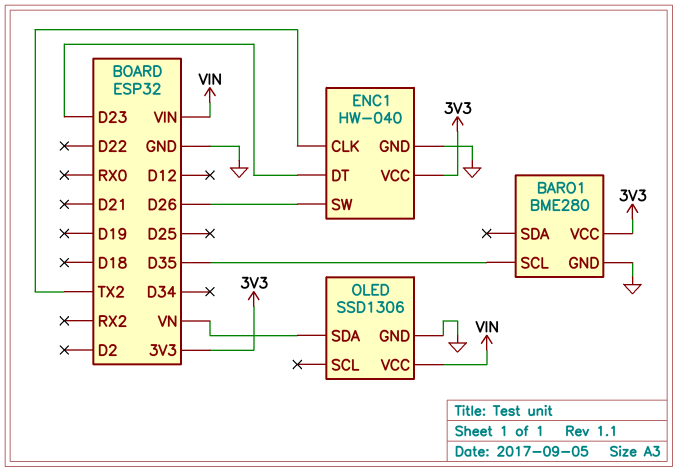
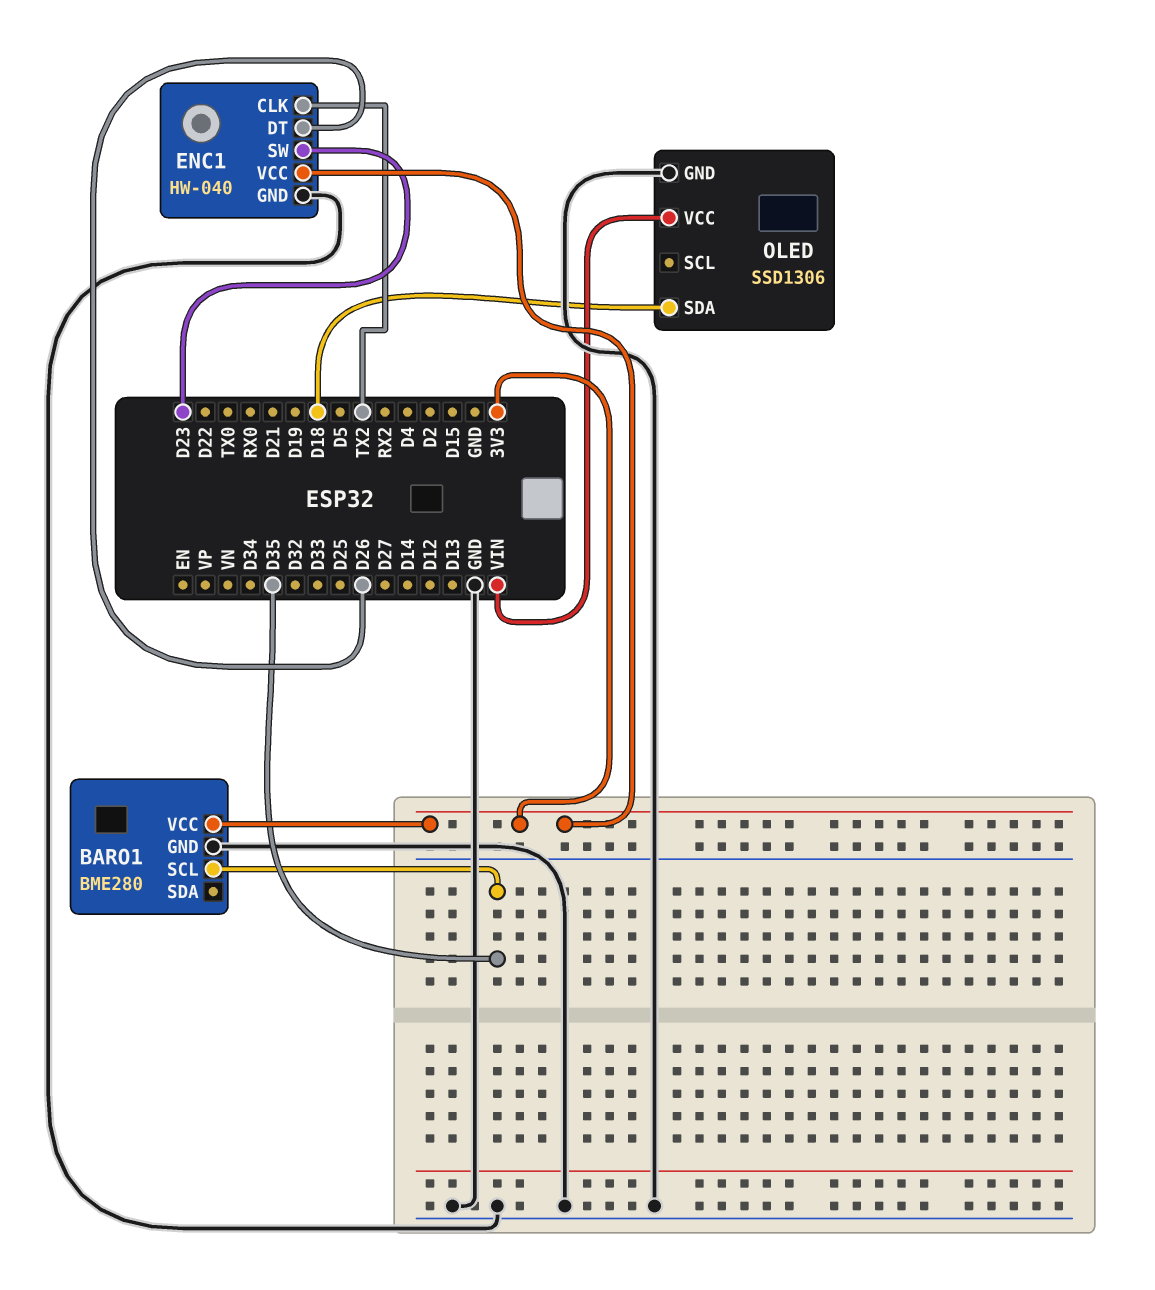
ENC1 pin DT: D23 -> D26
ENC1 pin SW: D26 -> D23
OLED pin SDA: VN -> D18

